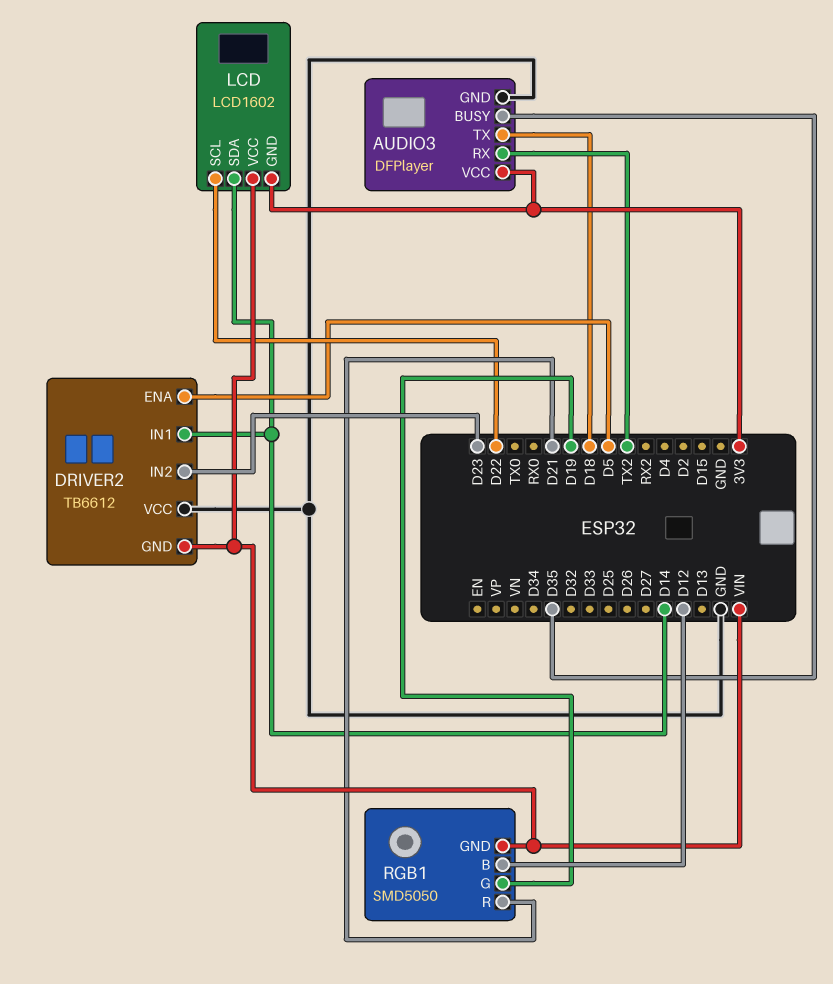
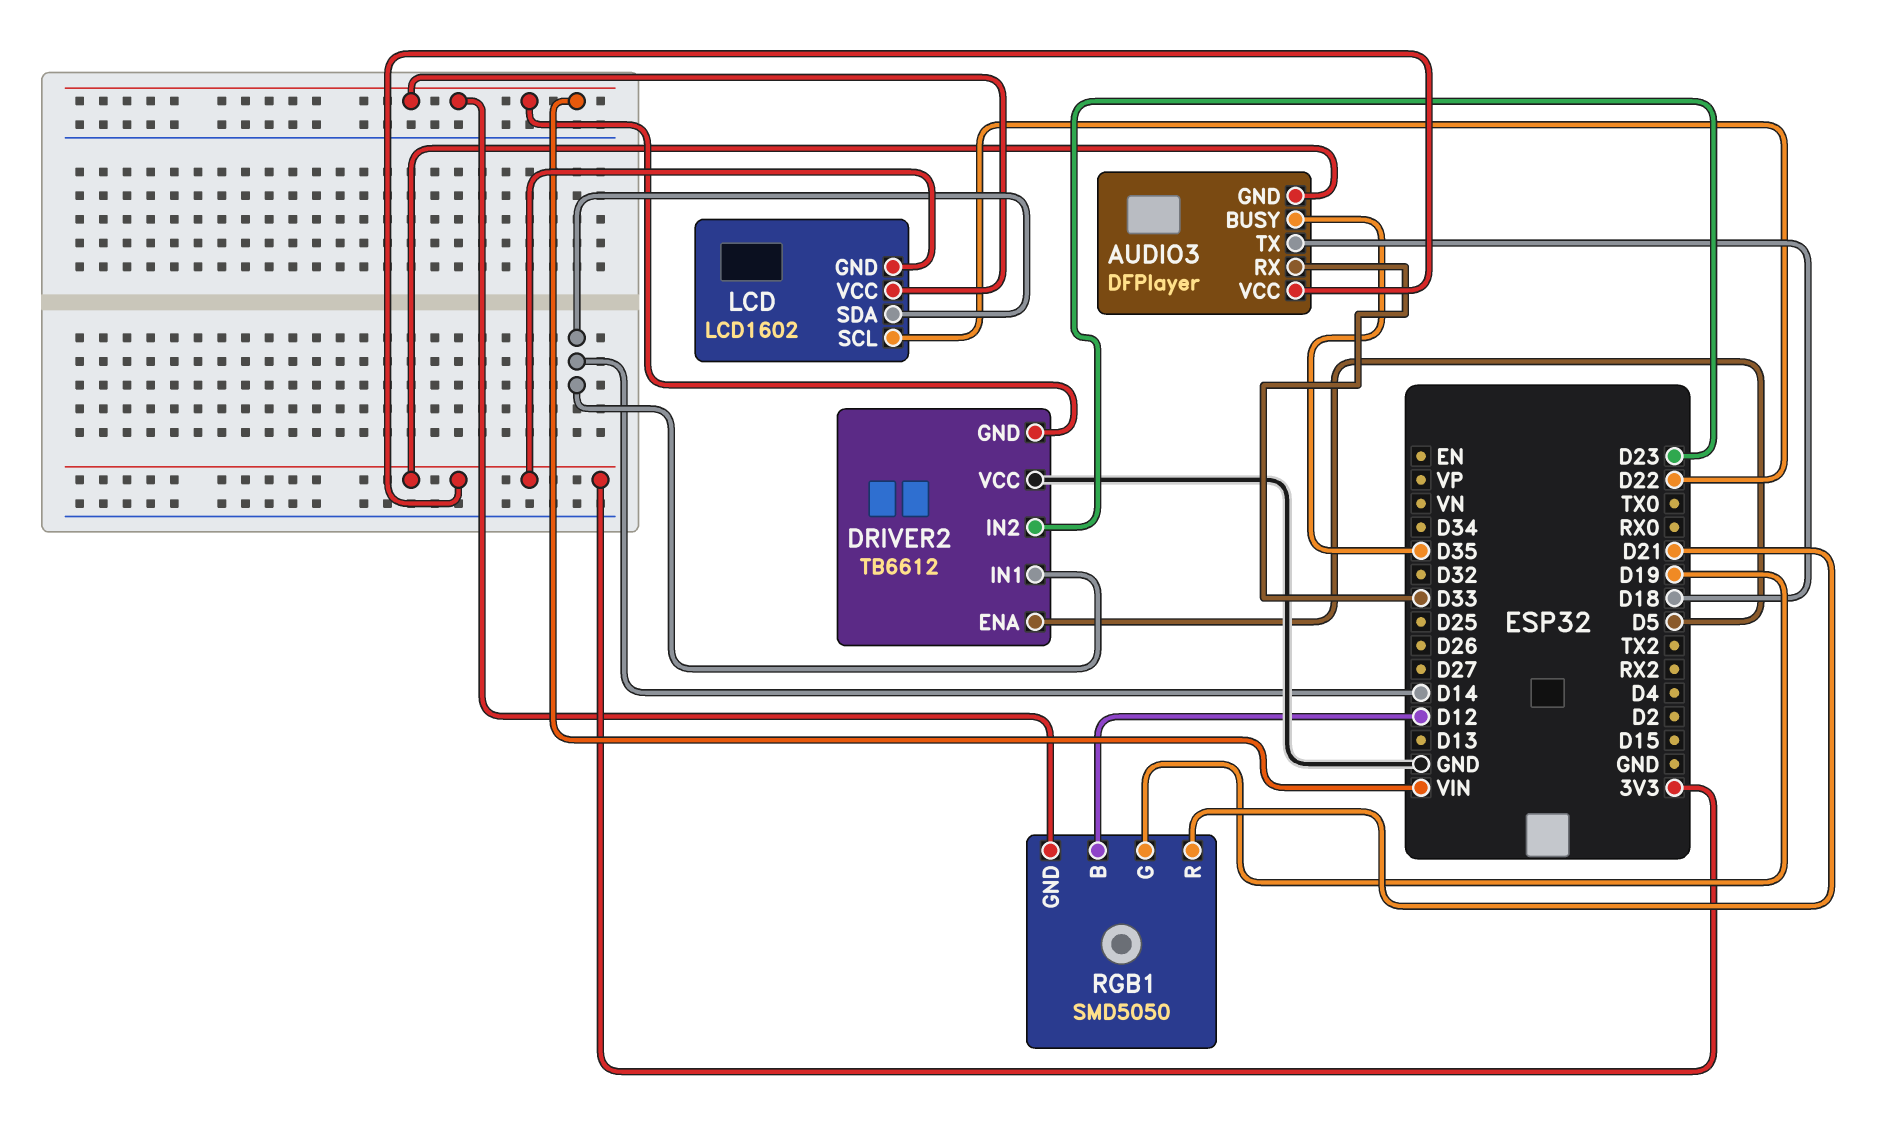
AUDIO3 pin GND: GND -> 3V3
AUDIO3 pin RX: TX2 -> D33

